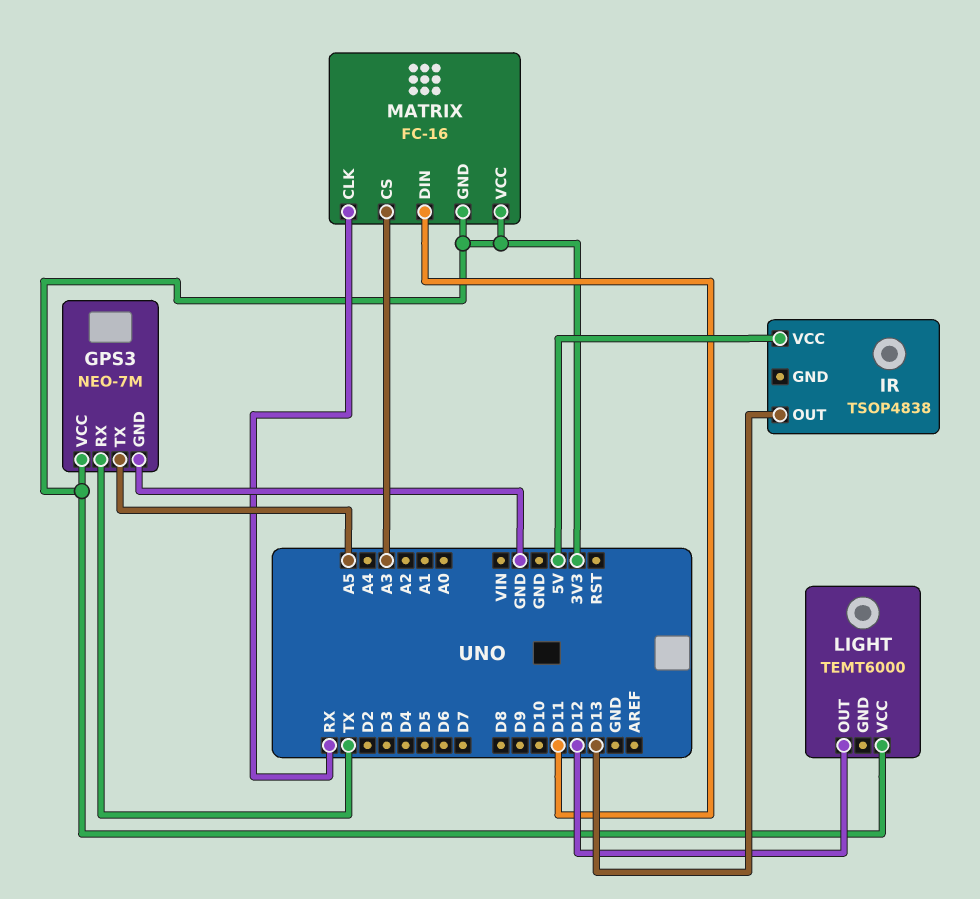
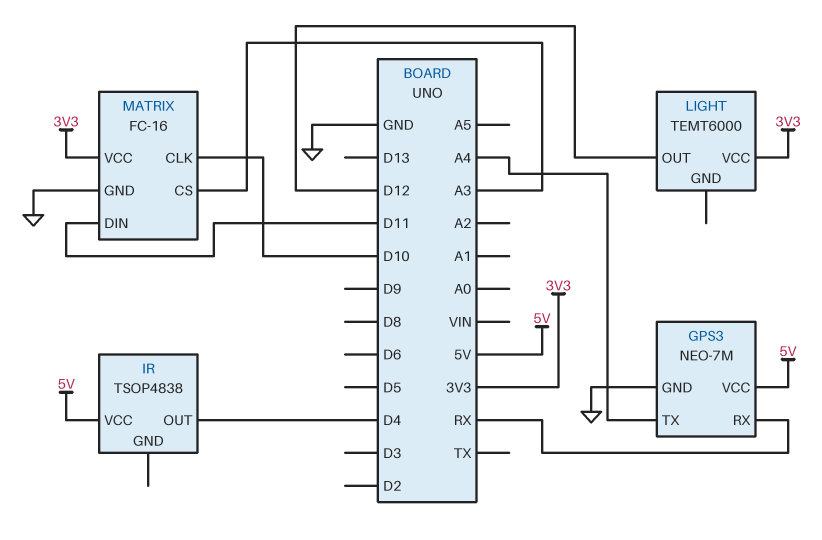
GPS3 pin RX: TX -> RX
GPS3 pin TX: A5 -> A4
GPS3 pin VCC: 3V3 -> 5V
IR pin OUT: D13 -> D4
MATRIX pin CLK: RX -> D10
MATRIX pin GND: 3V3 -> GND

